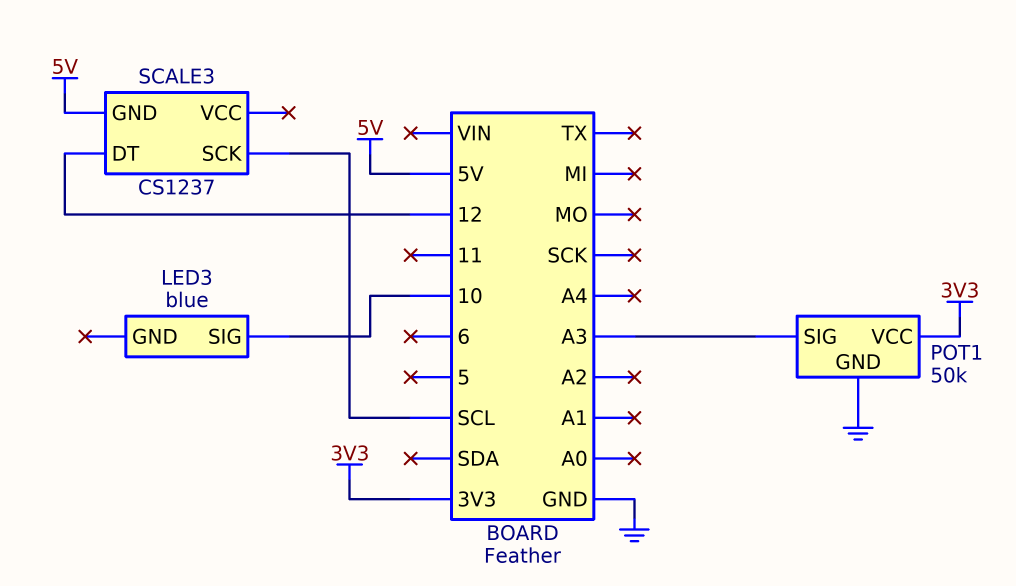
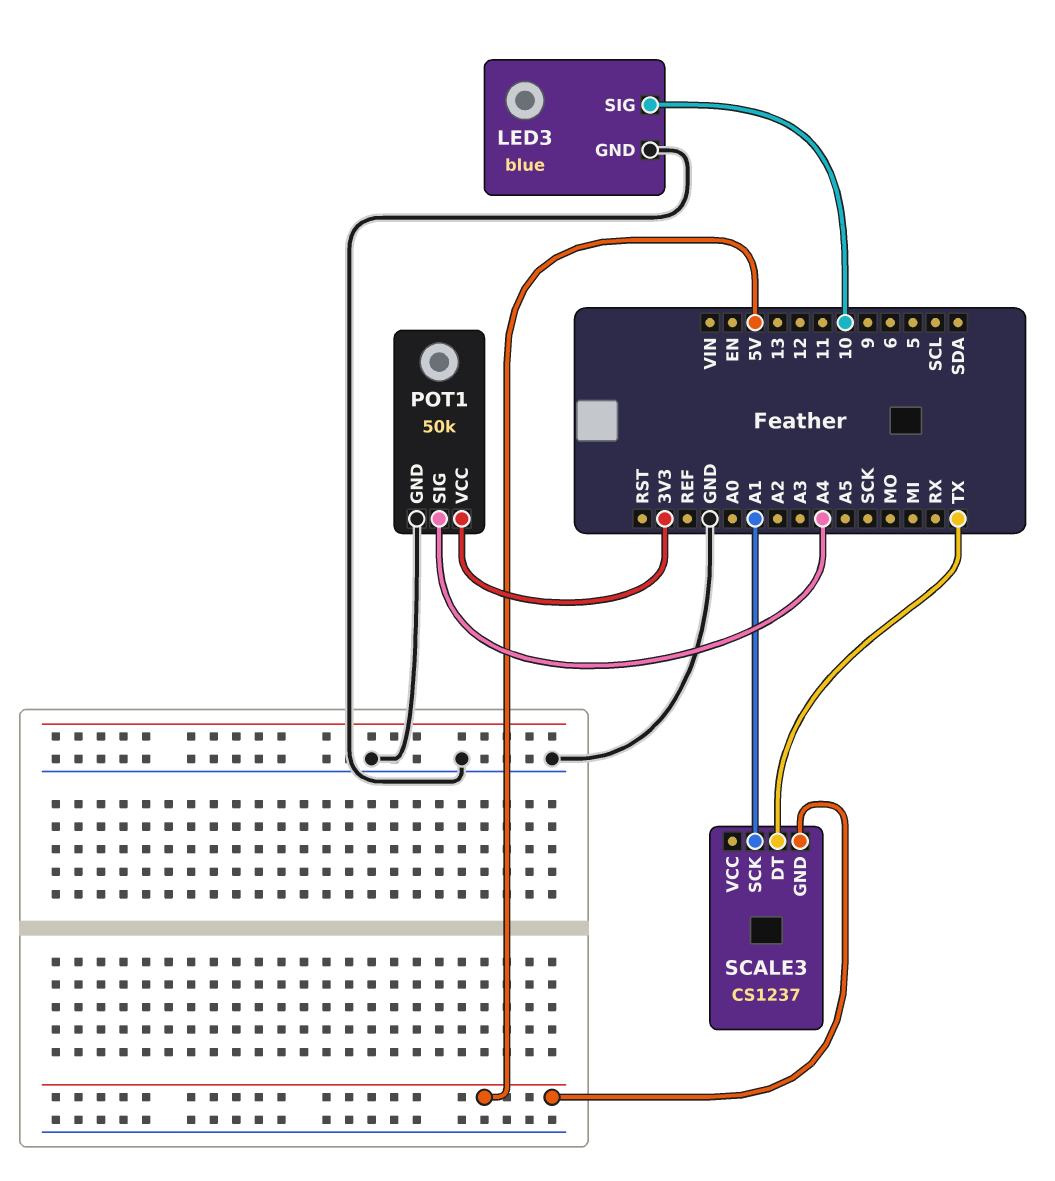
LED3 pin GND: none -> GND
POT1 pin SIG: A3 -> A4
SCALE3 pin DT: 12 -> TX
SCALE3 pin SCK: SCL -> A1

